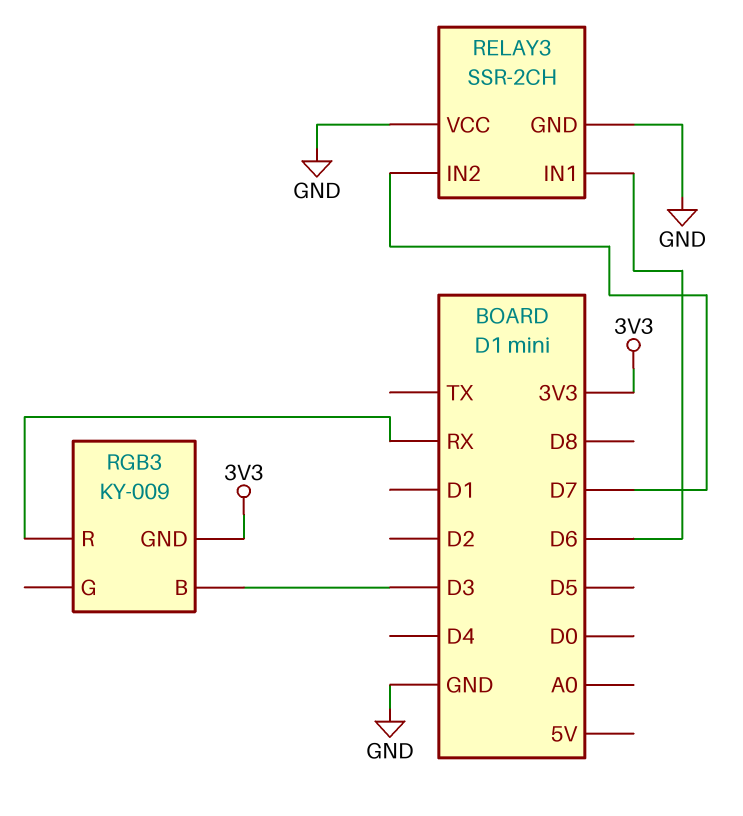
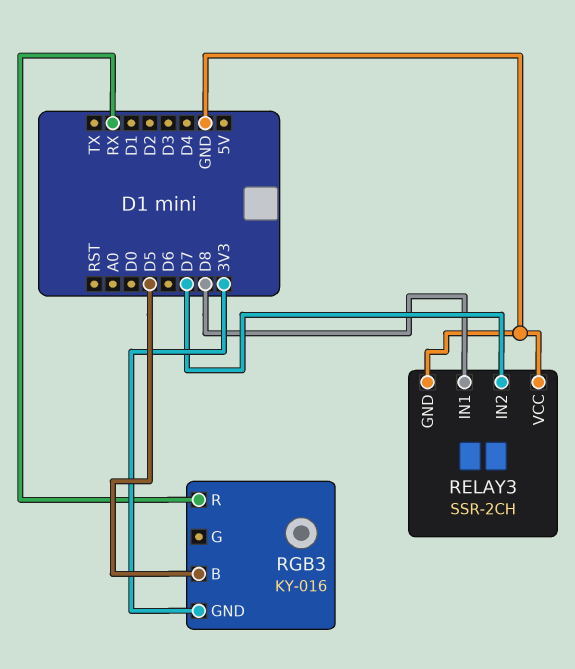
RELAY3 pin IN1: D6 -> D8
RGB3: KY-009 -> KY-016
RGB3 pin B: D3 -> D5

